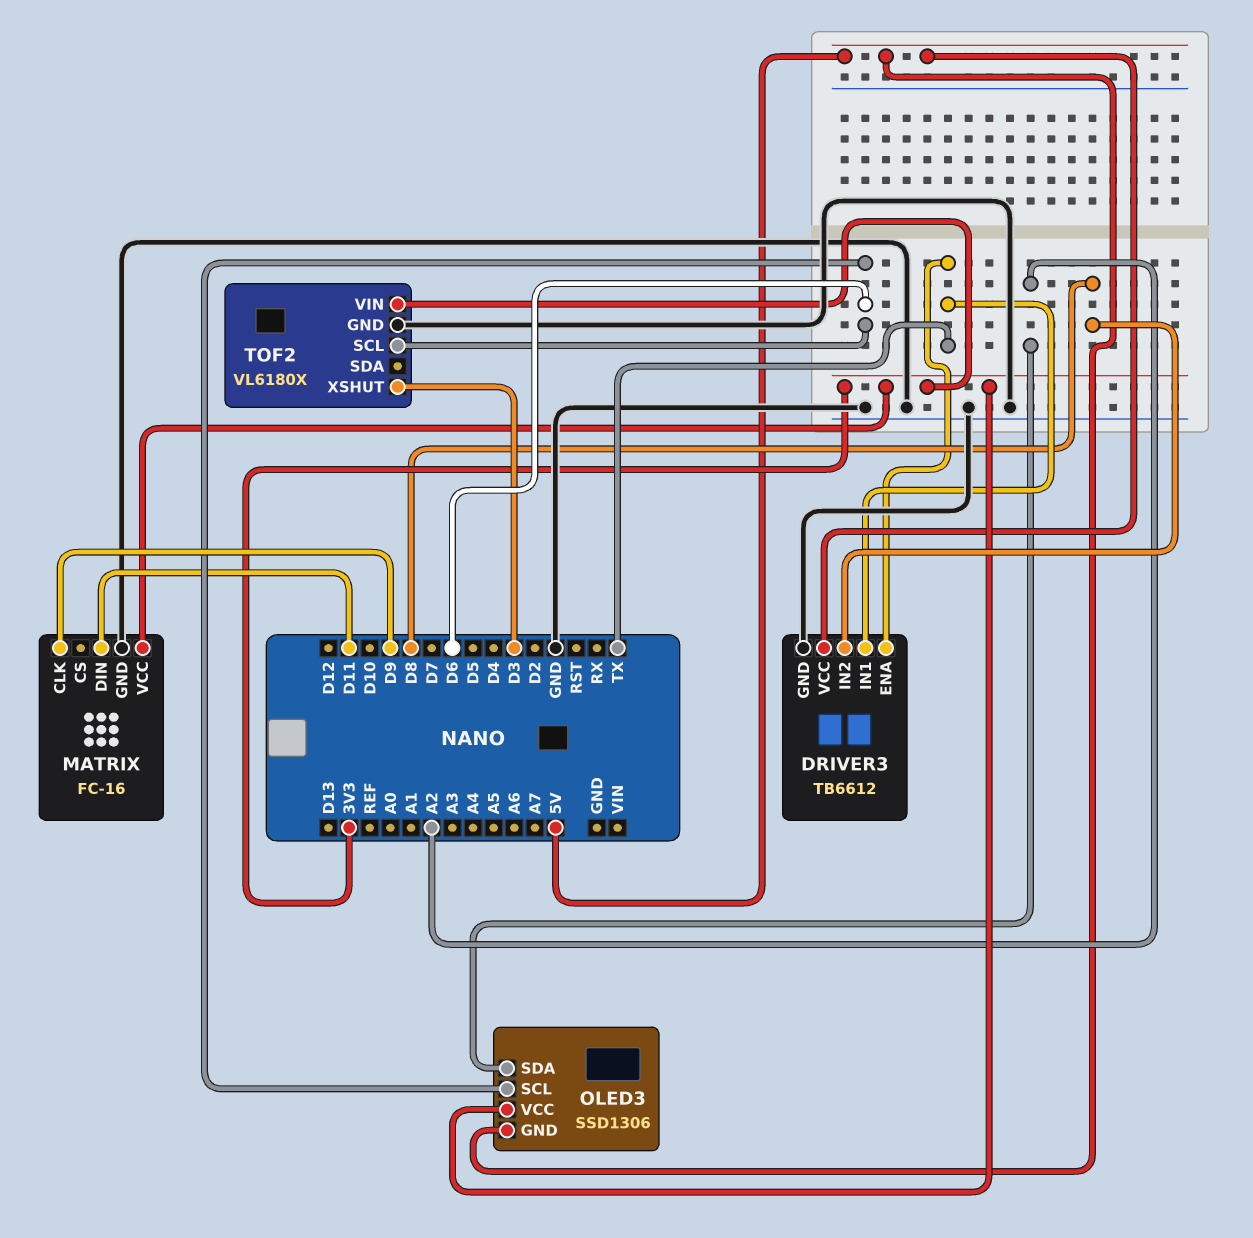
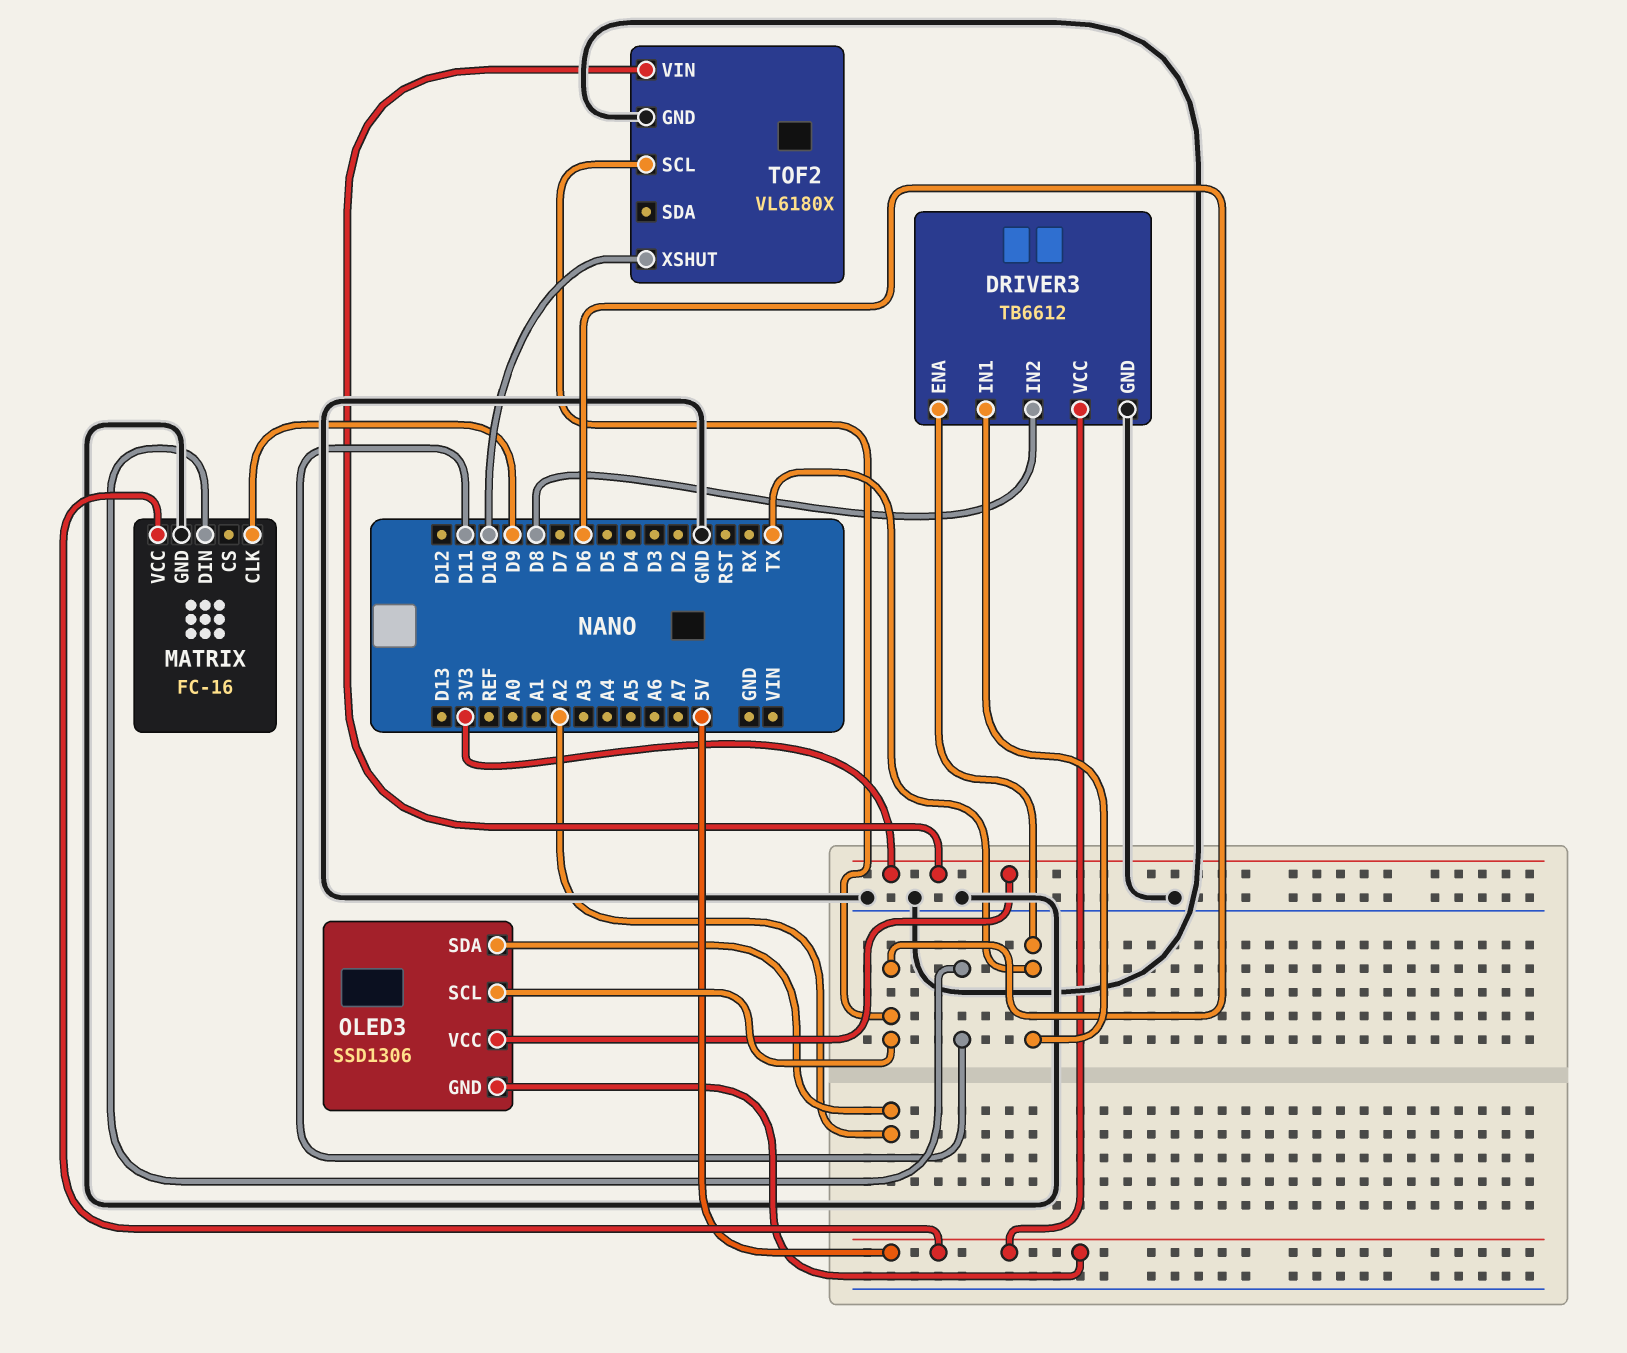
MATRIX pin VCC: 3V3 -> 5V
TOF2 pin XSHUT: D3 -> D10

